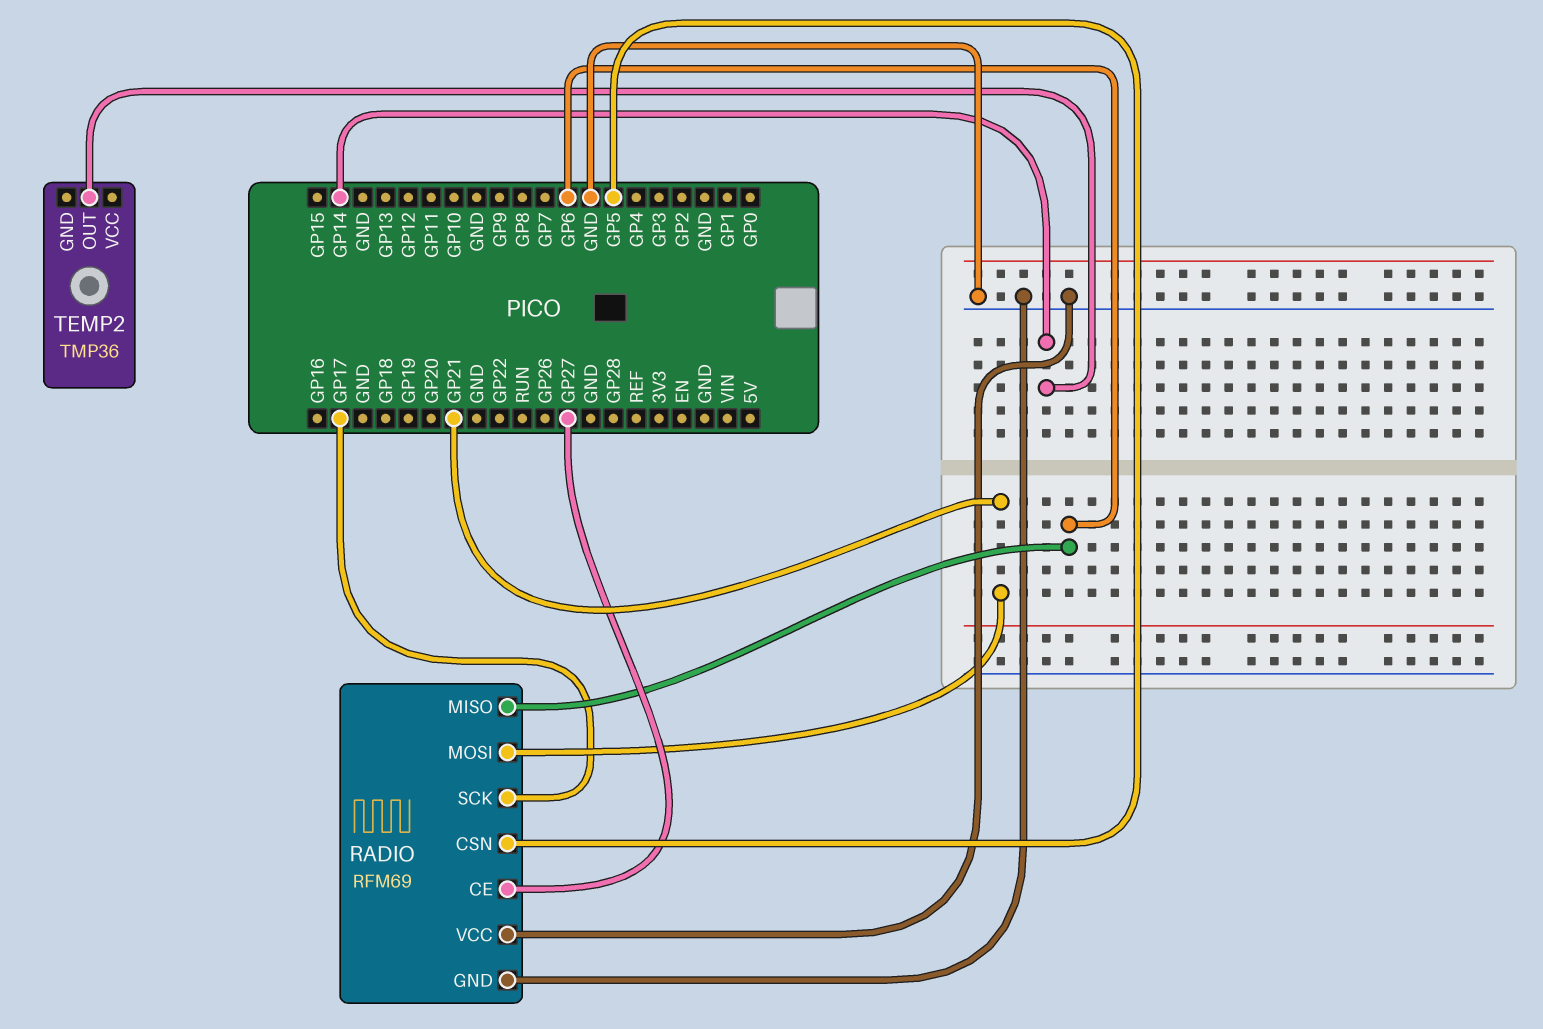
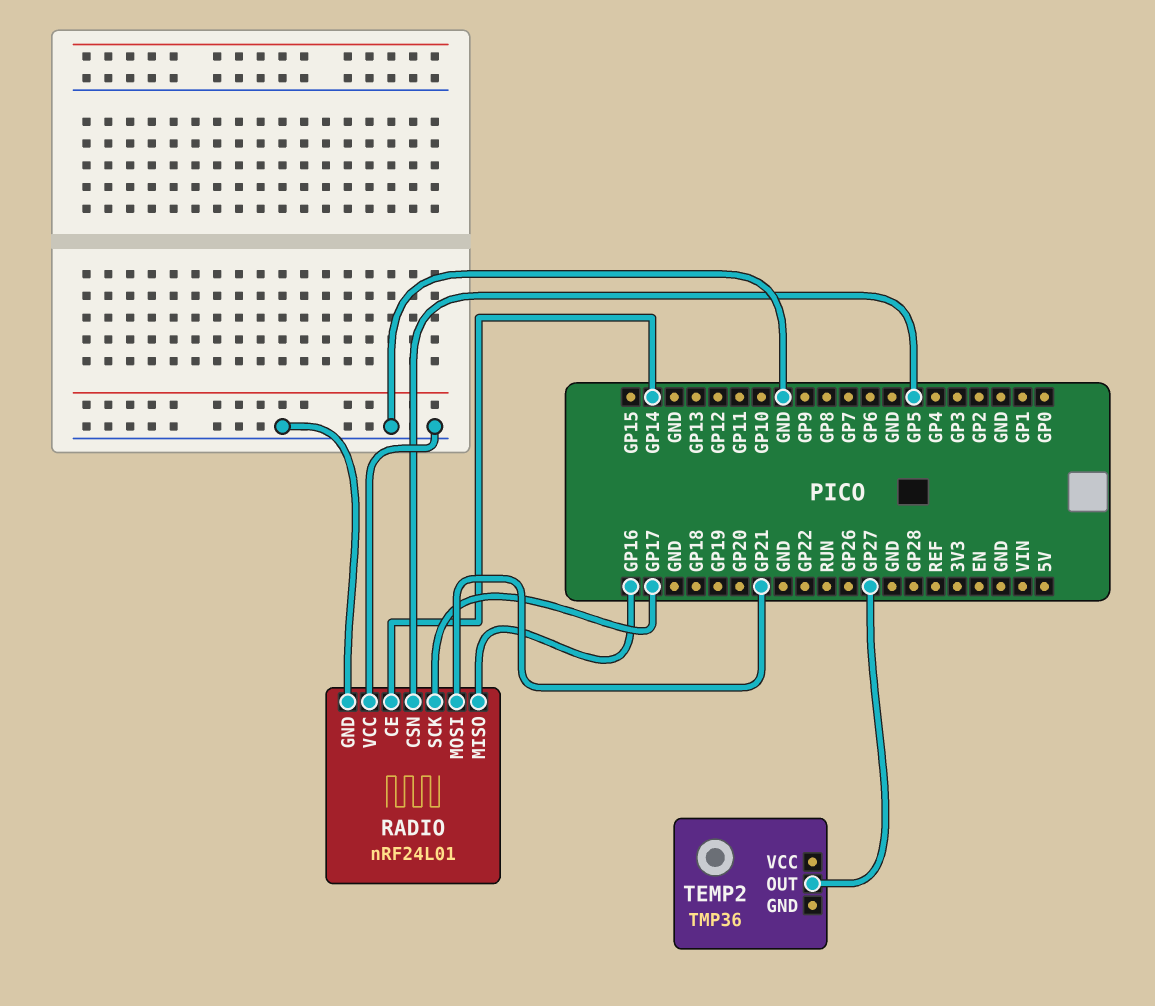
RADIO: RFM69 -> nRF24L01
RADIO pin CE: GP27 -> GP14
RADIO pin MISO: GP6 -> GP16
TEMP2 pin OUT: GP14 -> GP27

